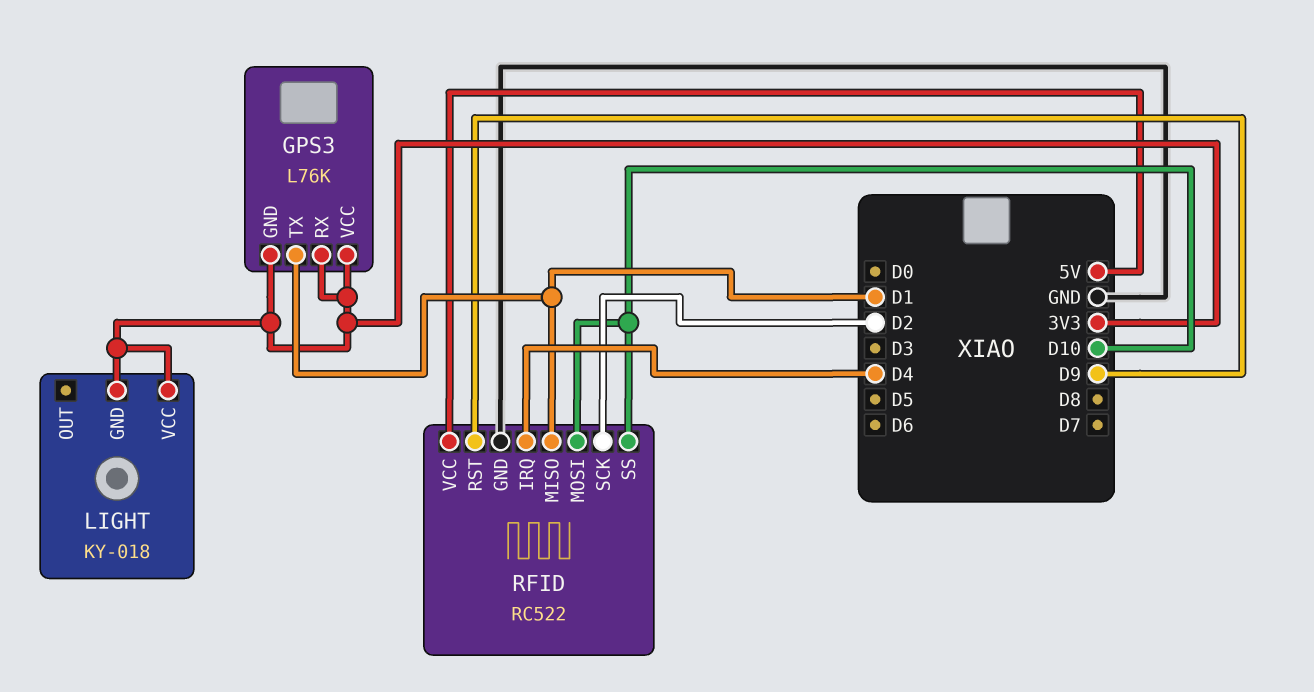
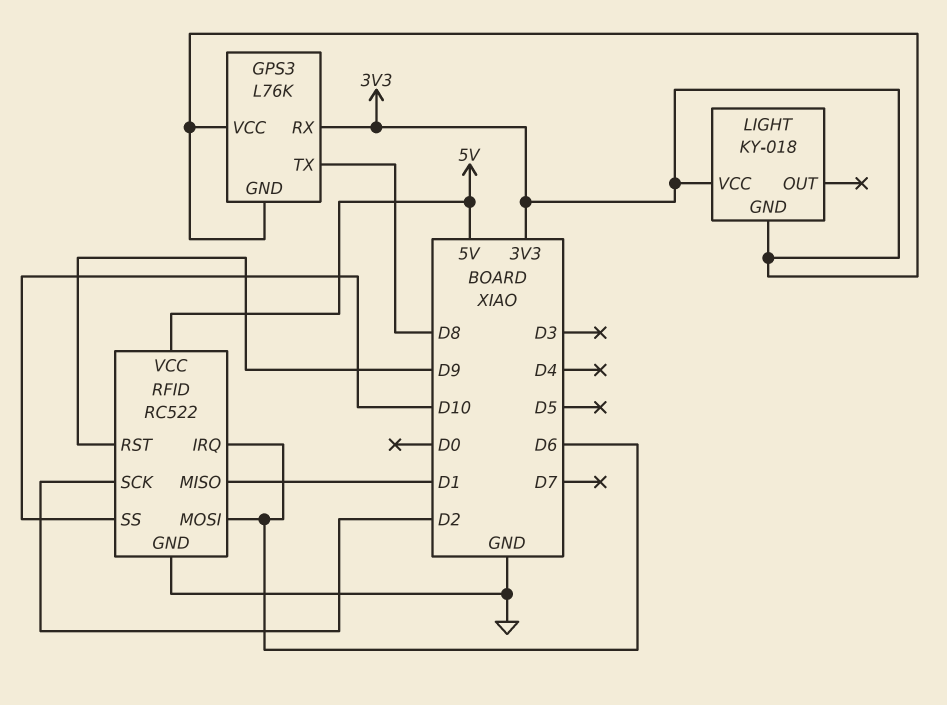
GPS3 pin TX: D1 -> D8
RFID pin IRQ: D4 -> D6
RFID pin MOSI: D10 -> D6

